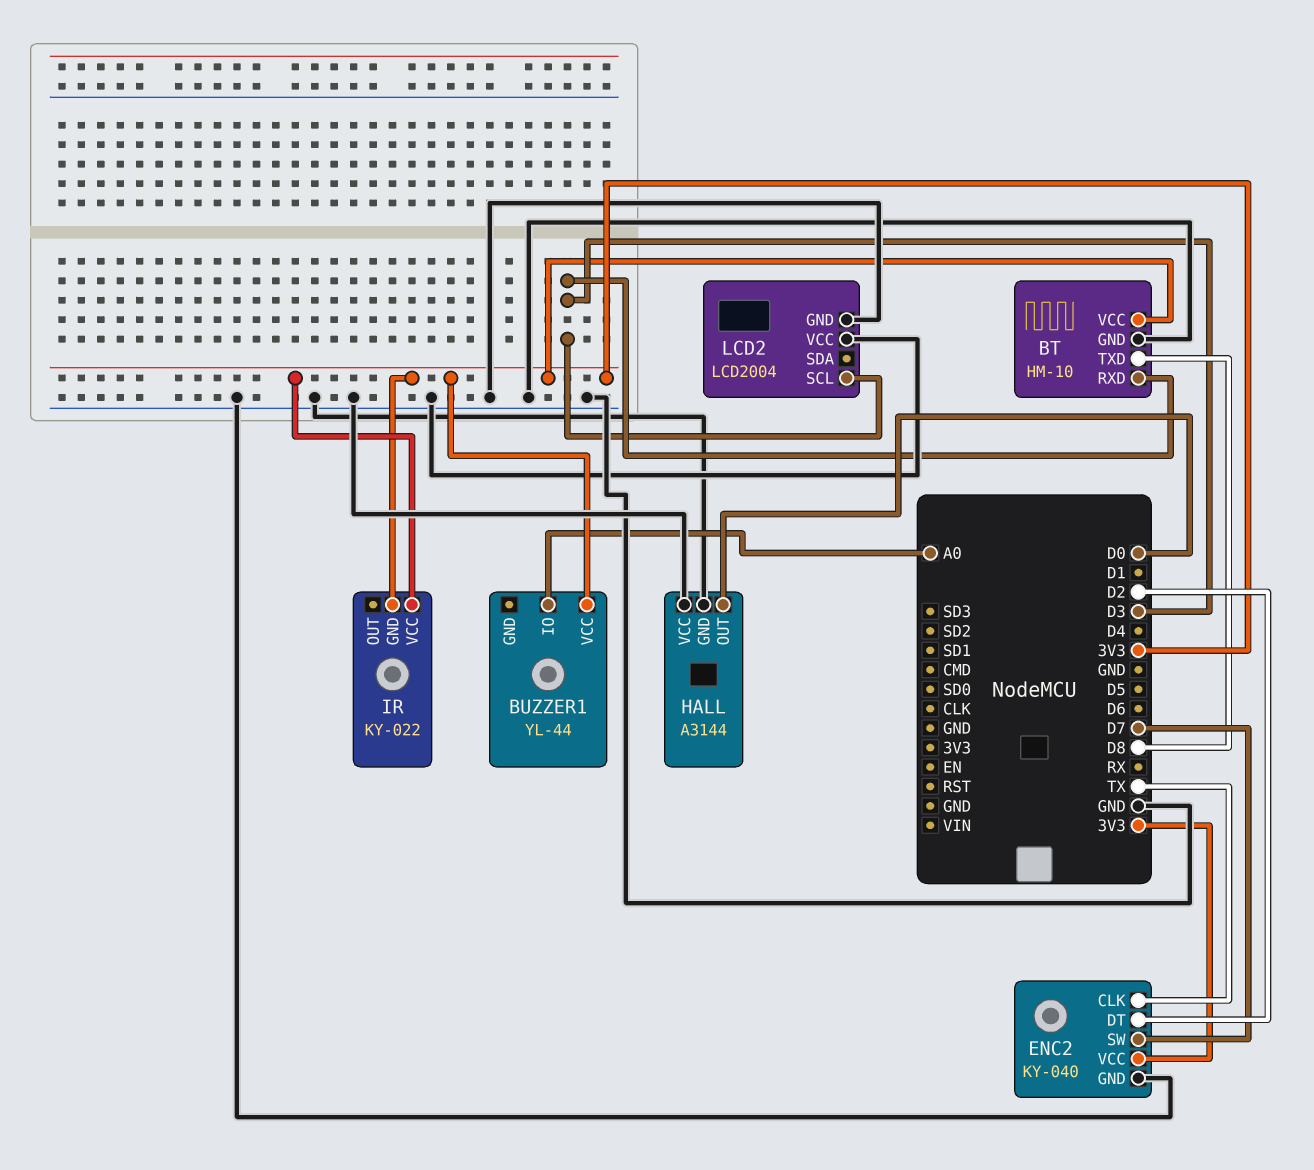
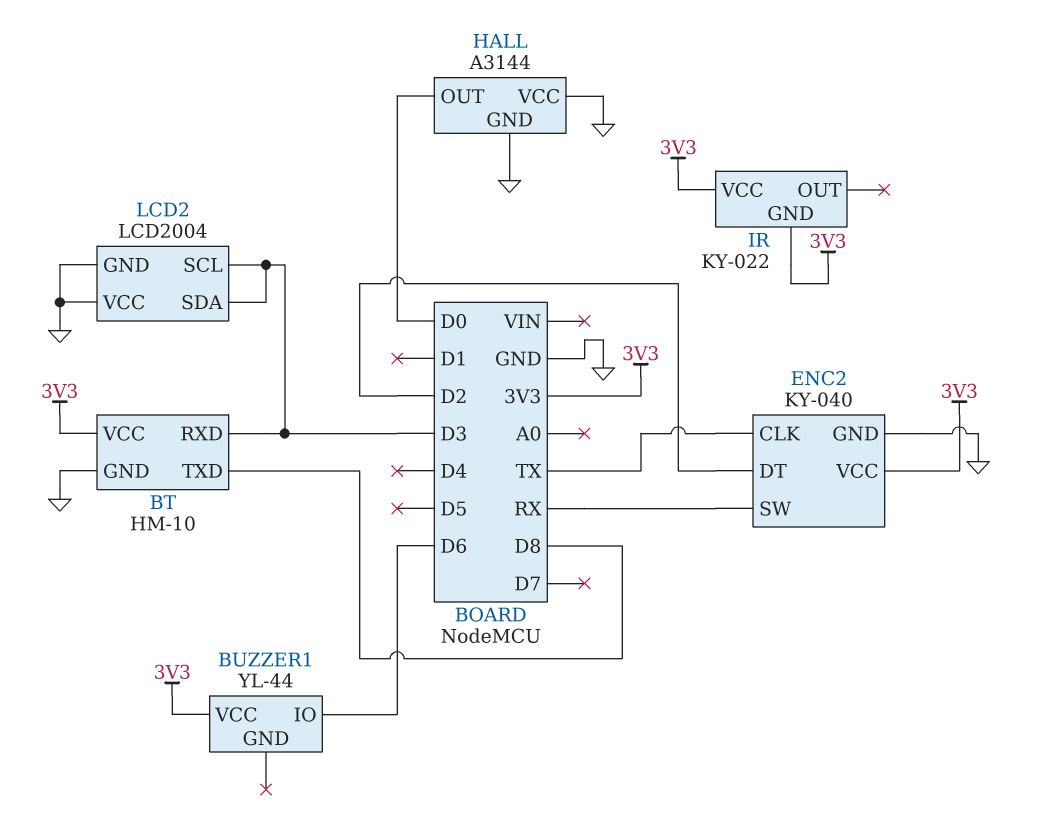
BUZZER1 pin IO: A0 -> D6
ENC2 pin SW: D7 -> RX
LCD2 pin SDA: none -> D3

